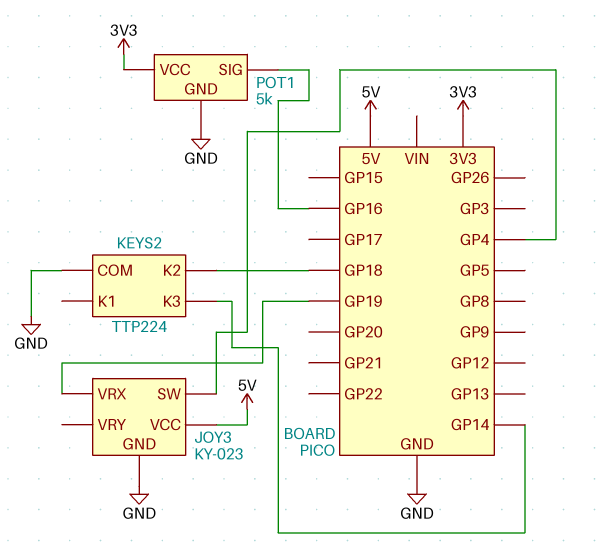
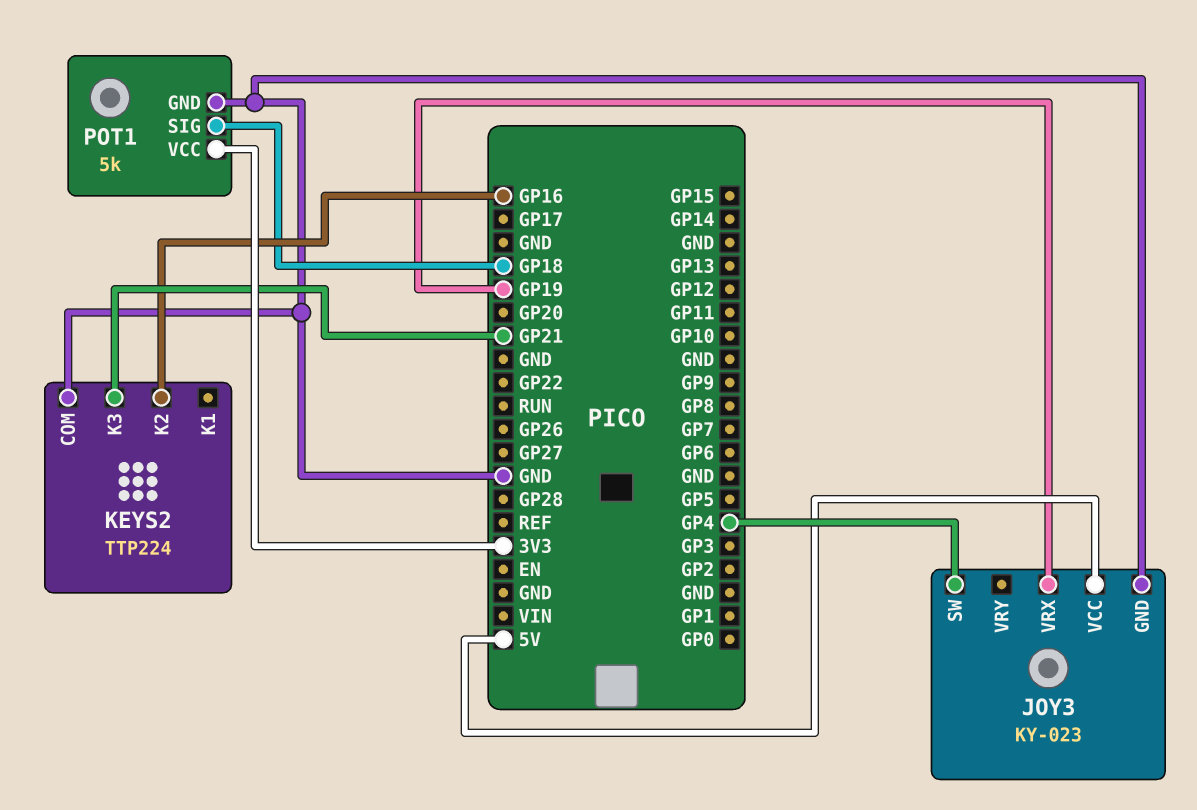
KEYS2 pin K2: GP18 -> GP16
KEYS2 pin K3: GP14 -> GP21
POT1 pin SIG: GP16 -> GP18

